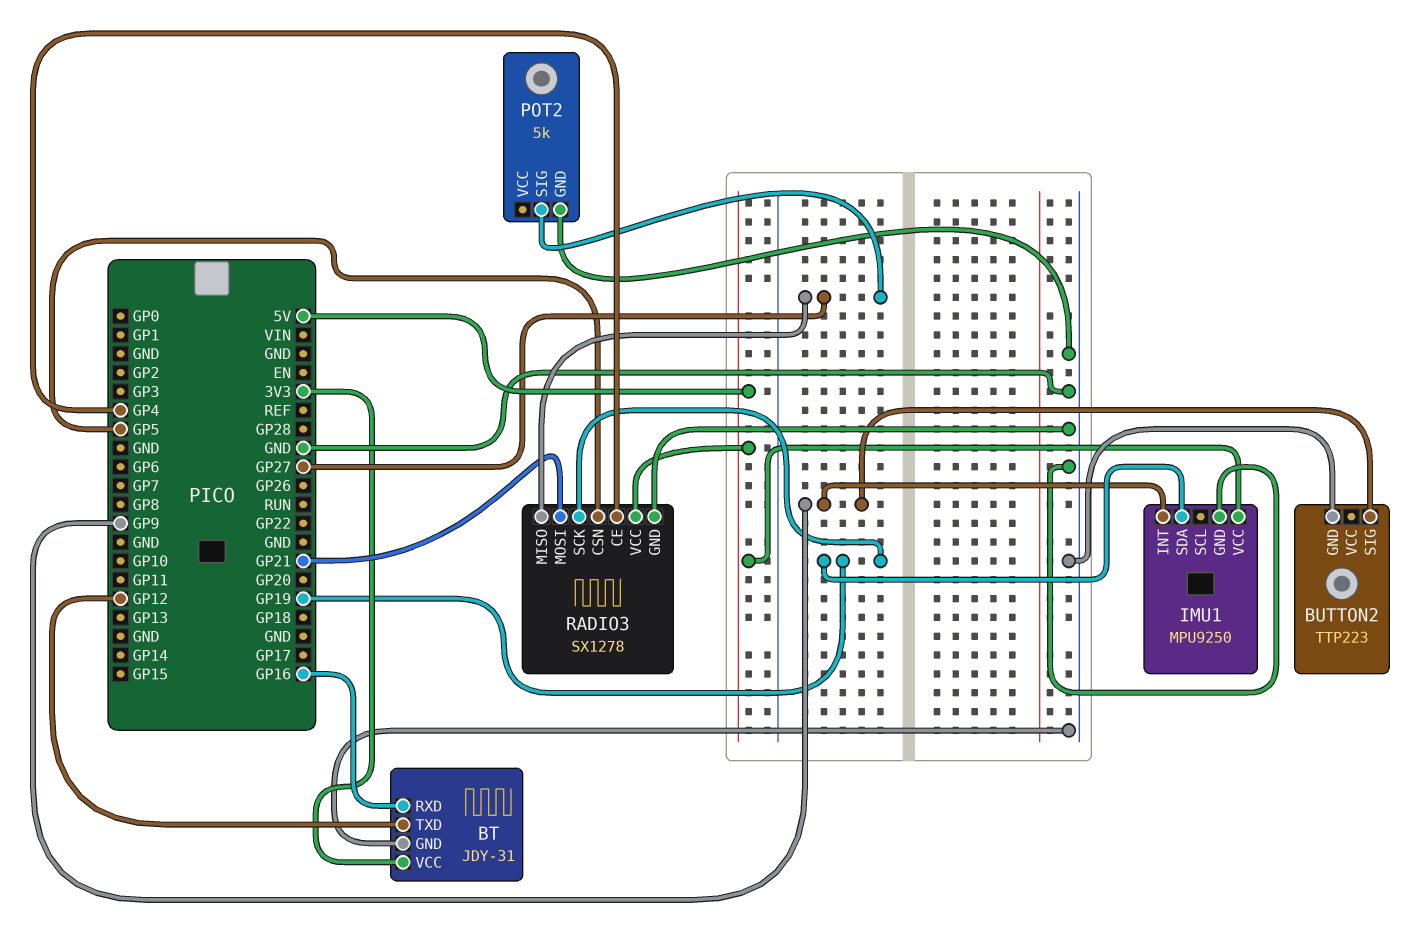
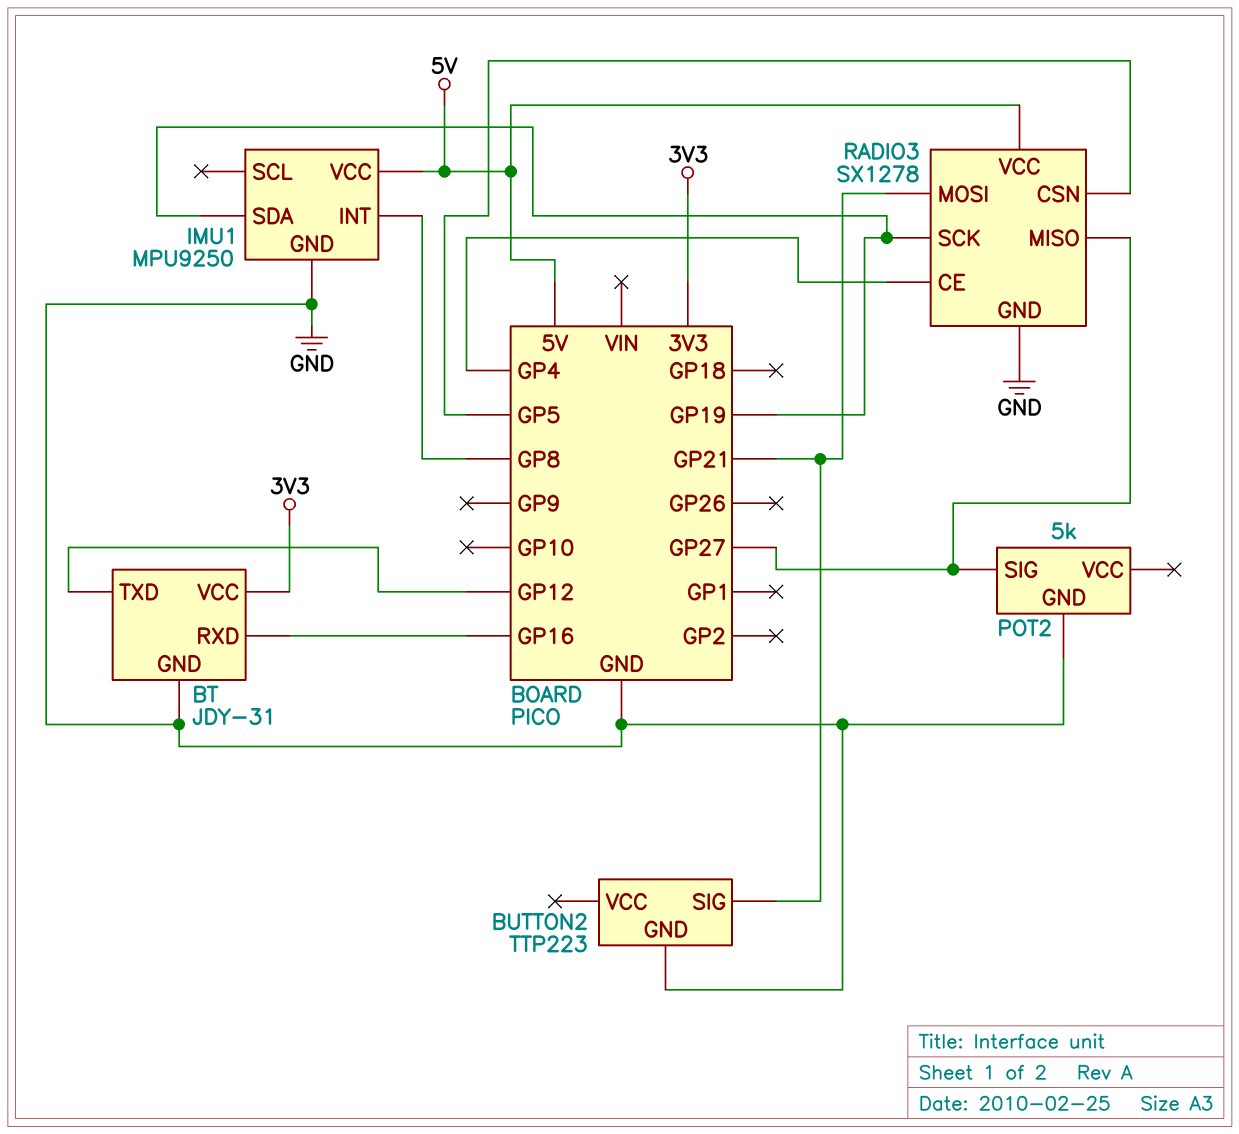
BUTTON2 pin SIG: GP9 -> GP21
IMU1 pin INT: GP9 -> GP8

